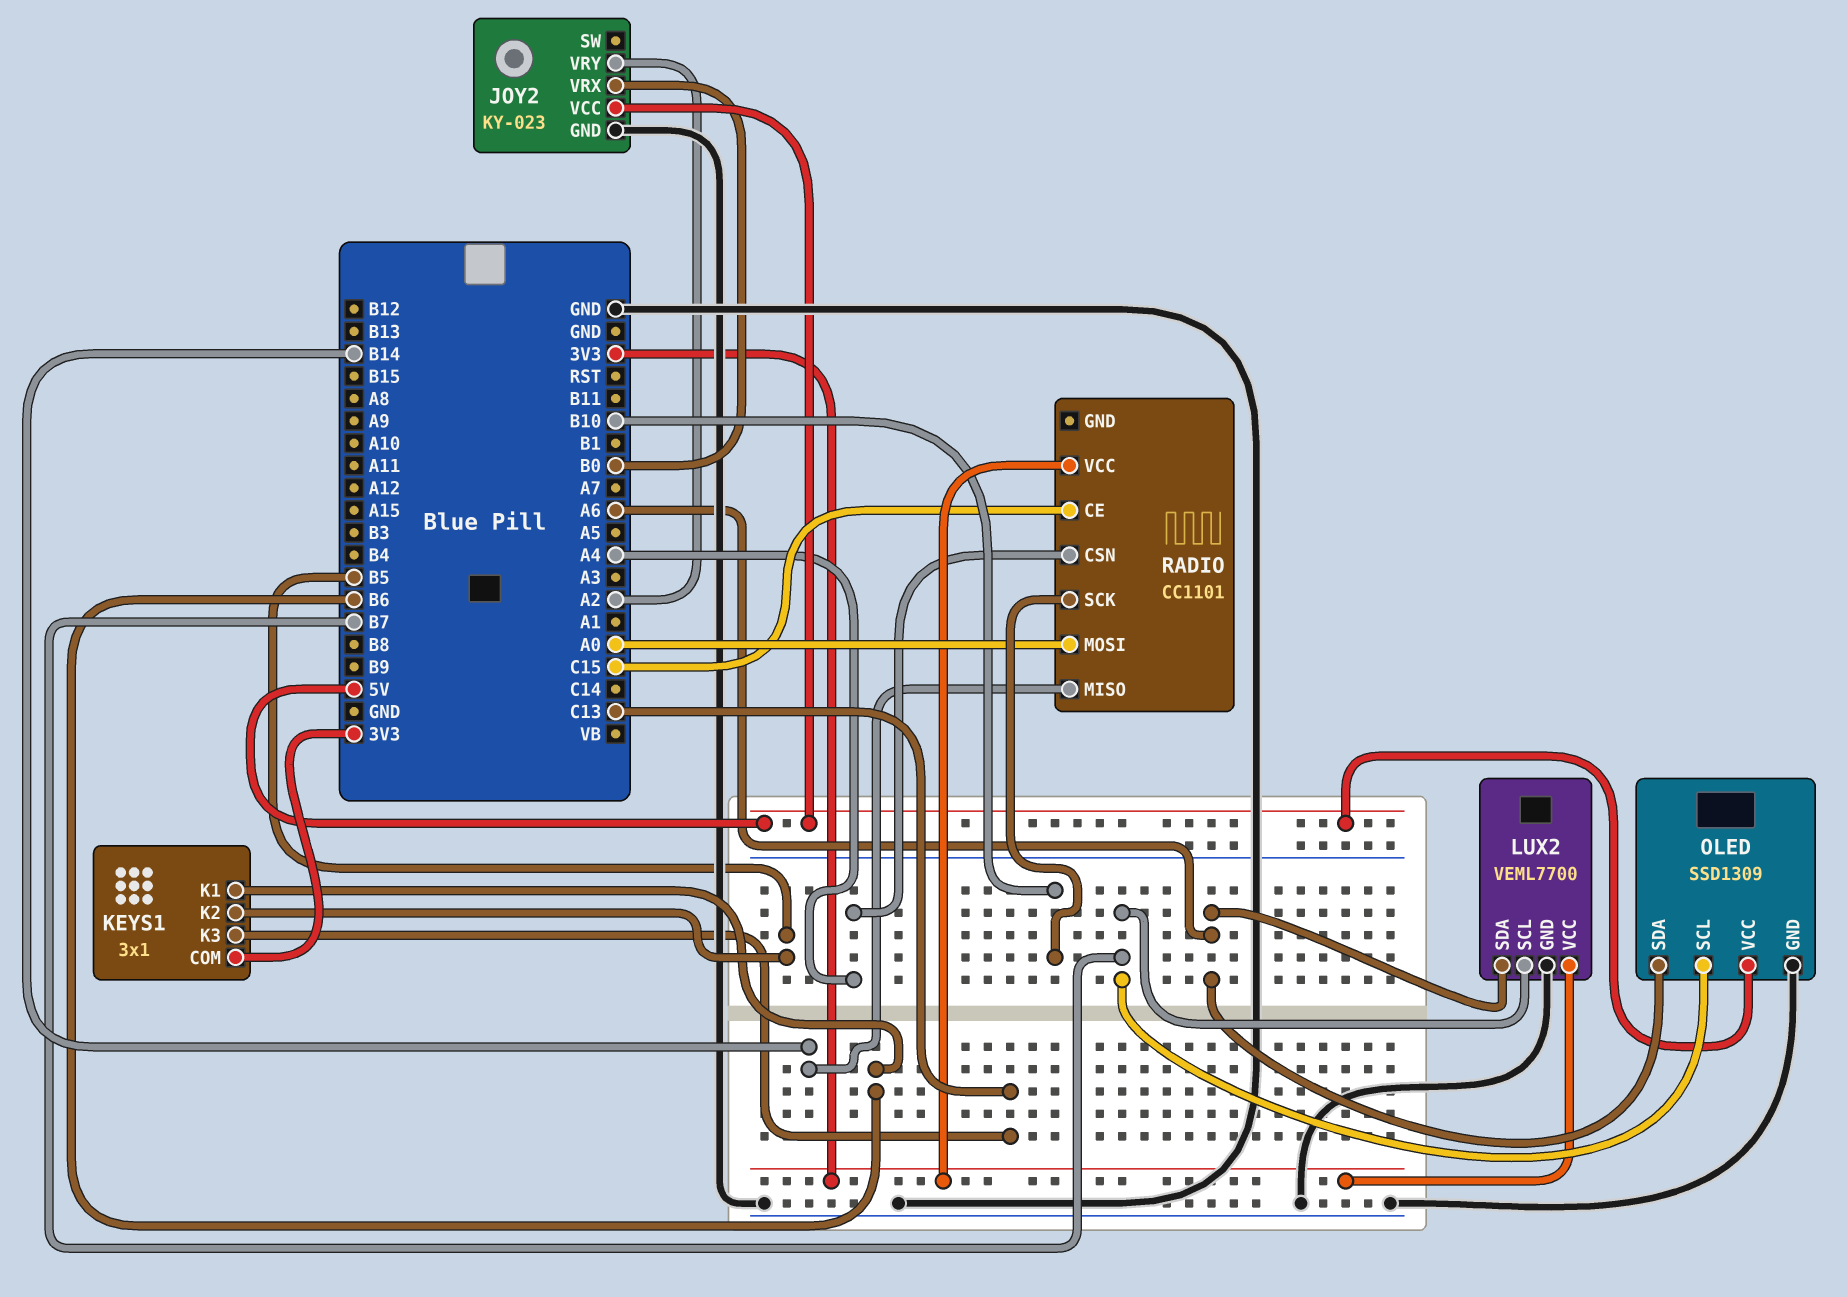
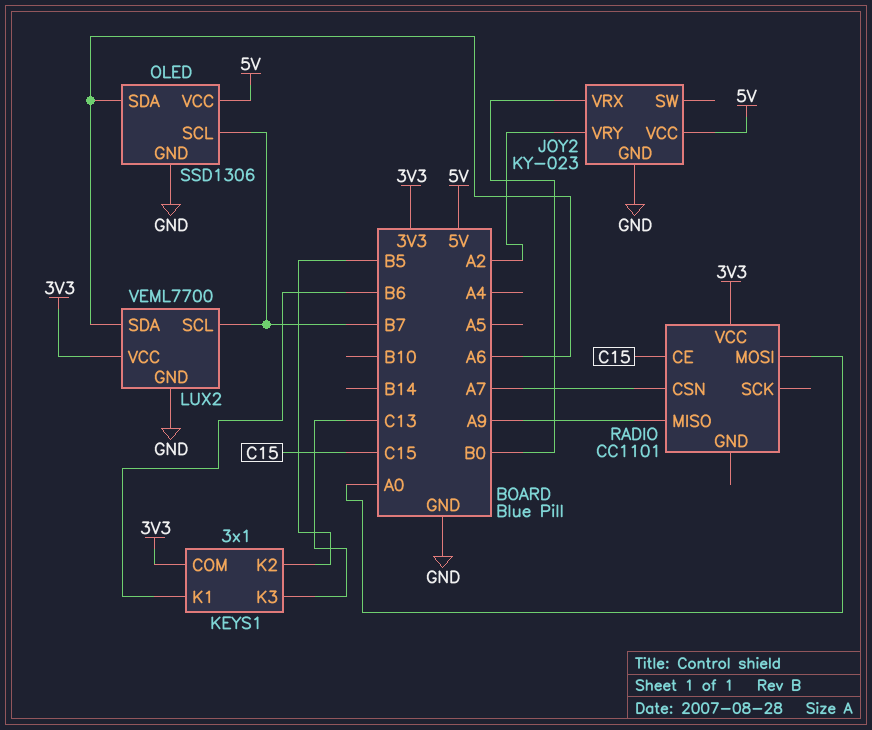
OLED: SSD1309 -> SSD1306
RADIO pin CSN: A4 -> A7
RADIO pin MISO: B14 -> A9
RADIO pin SCK: B10 -> none

